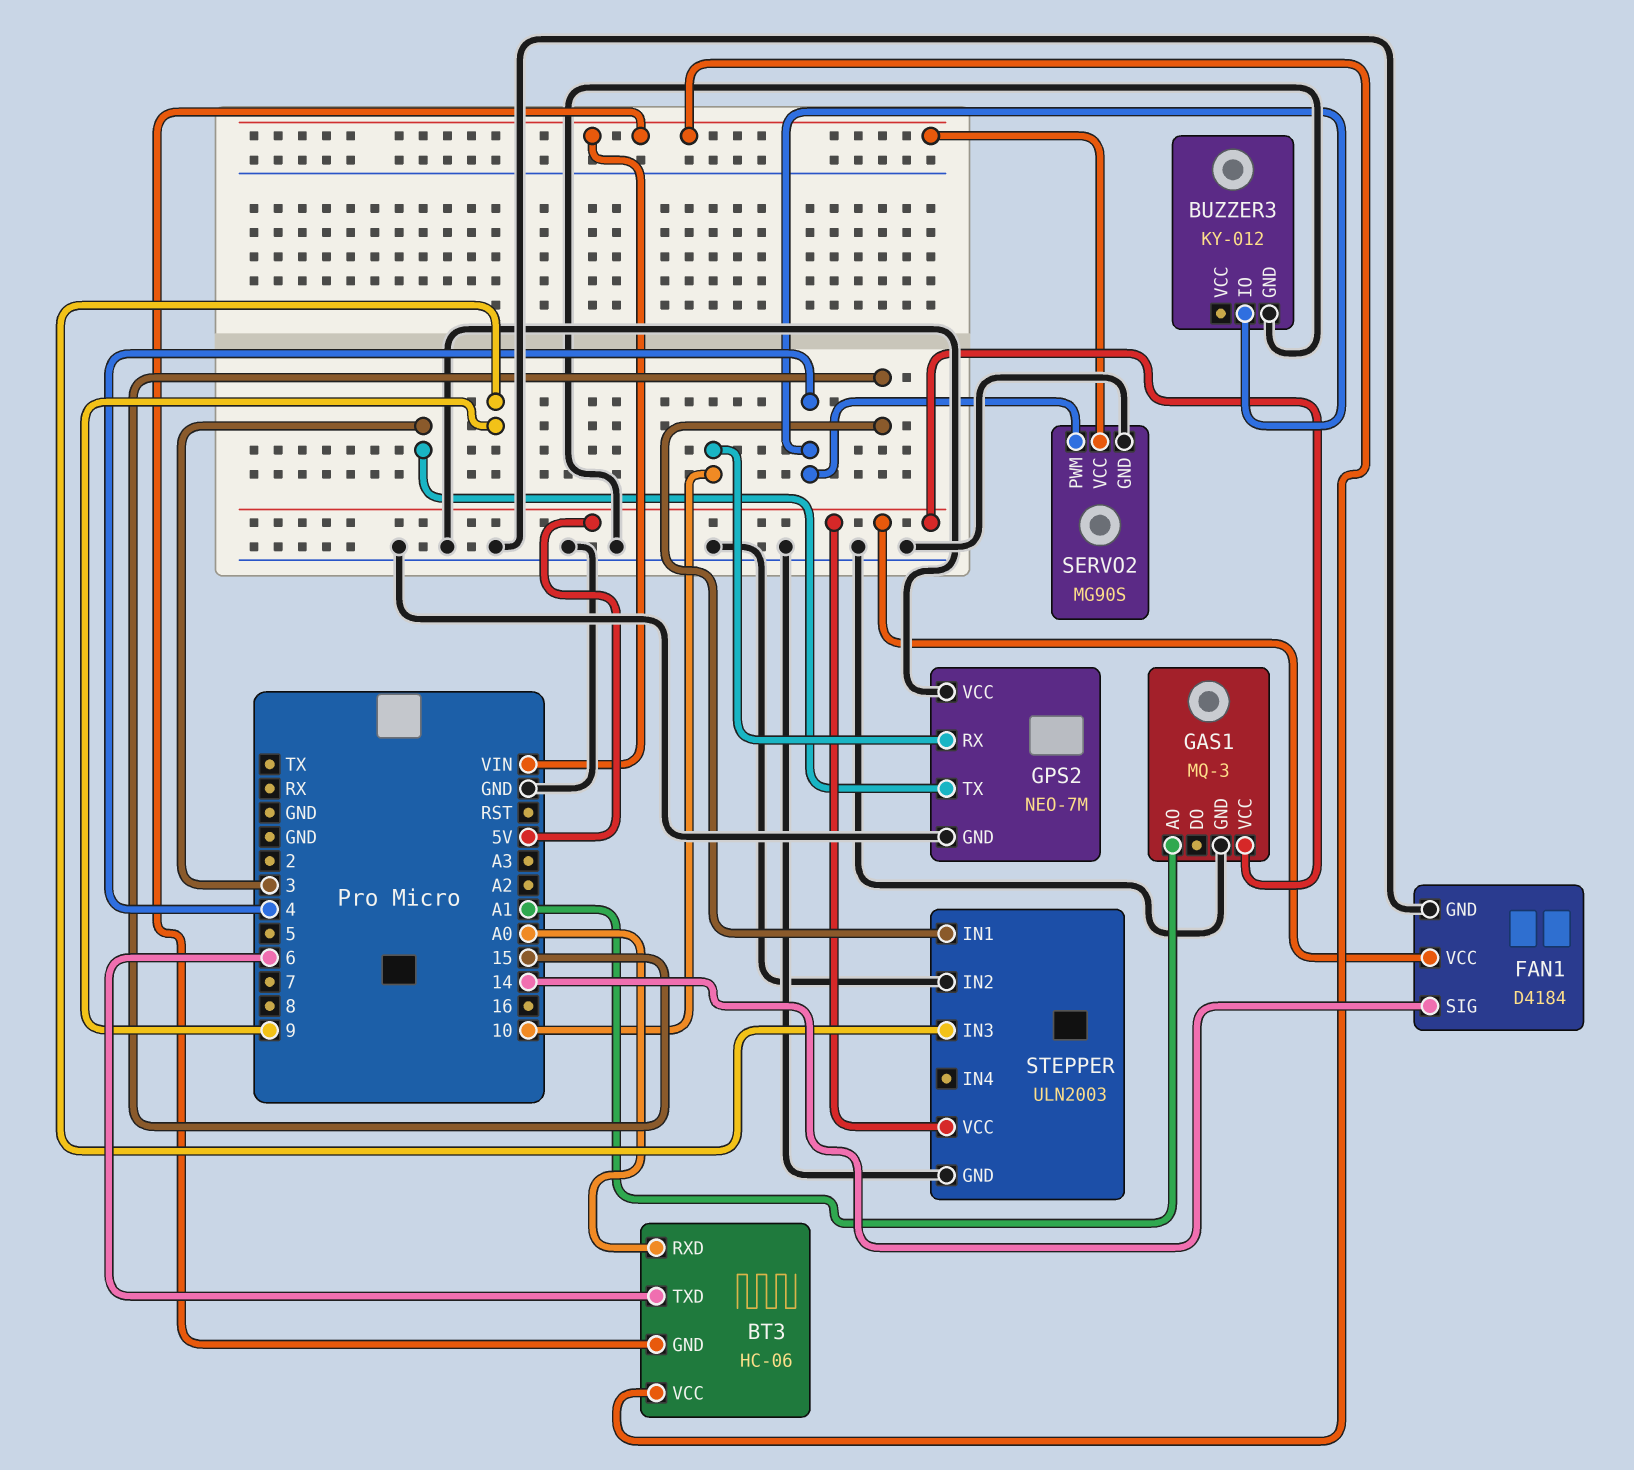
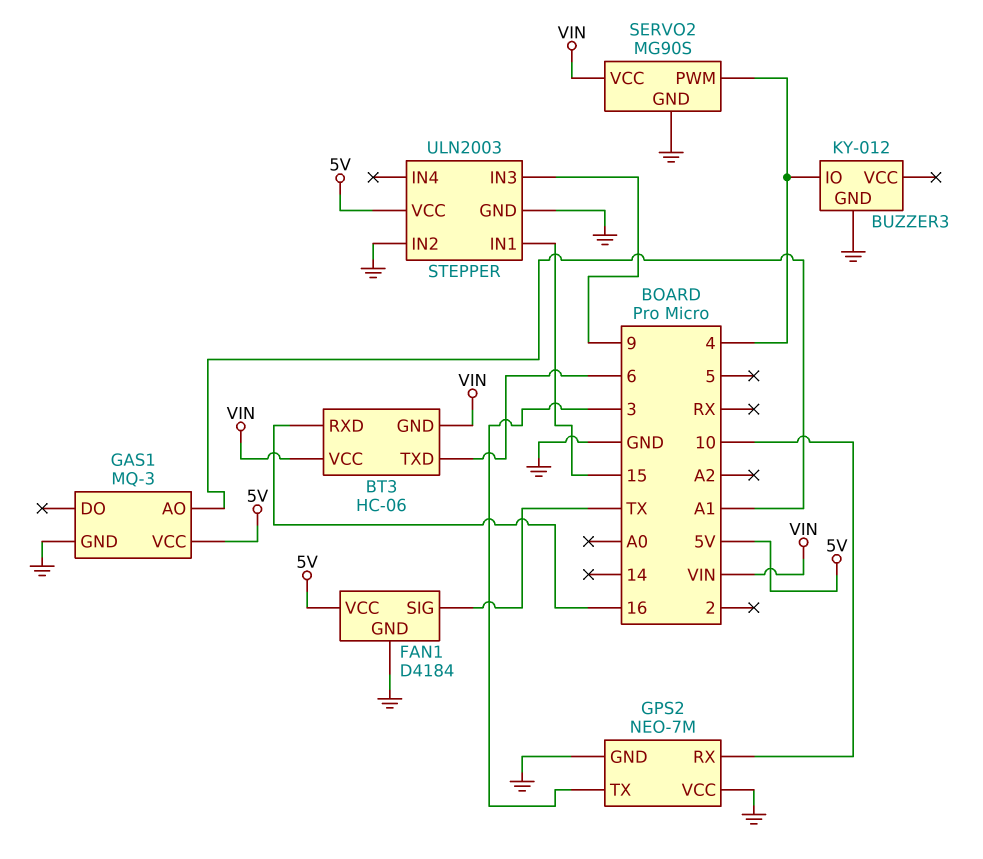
BT3 pin RXD: A0 -> 16
FAN1 pin SIG: 14 -> TX

